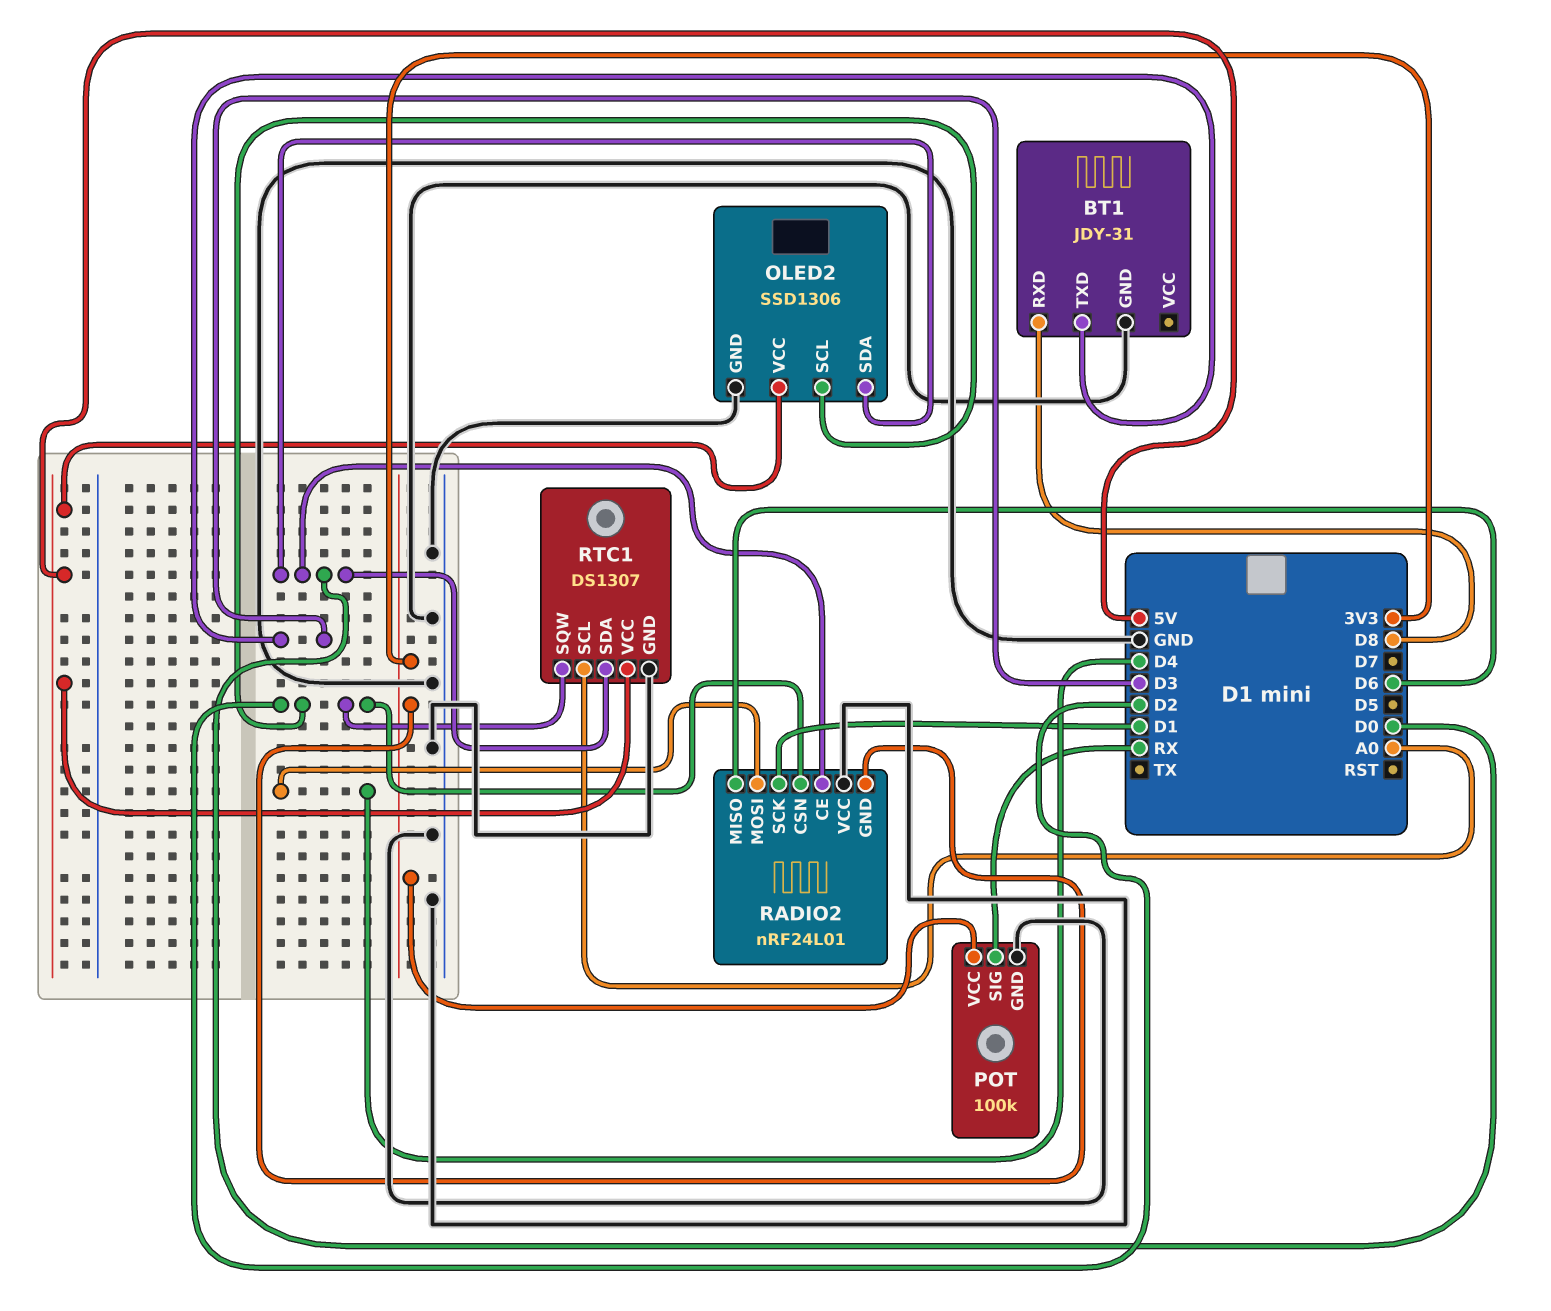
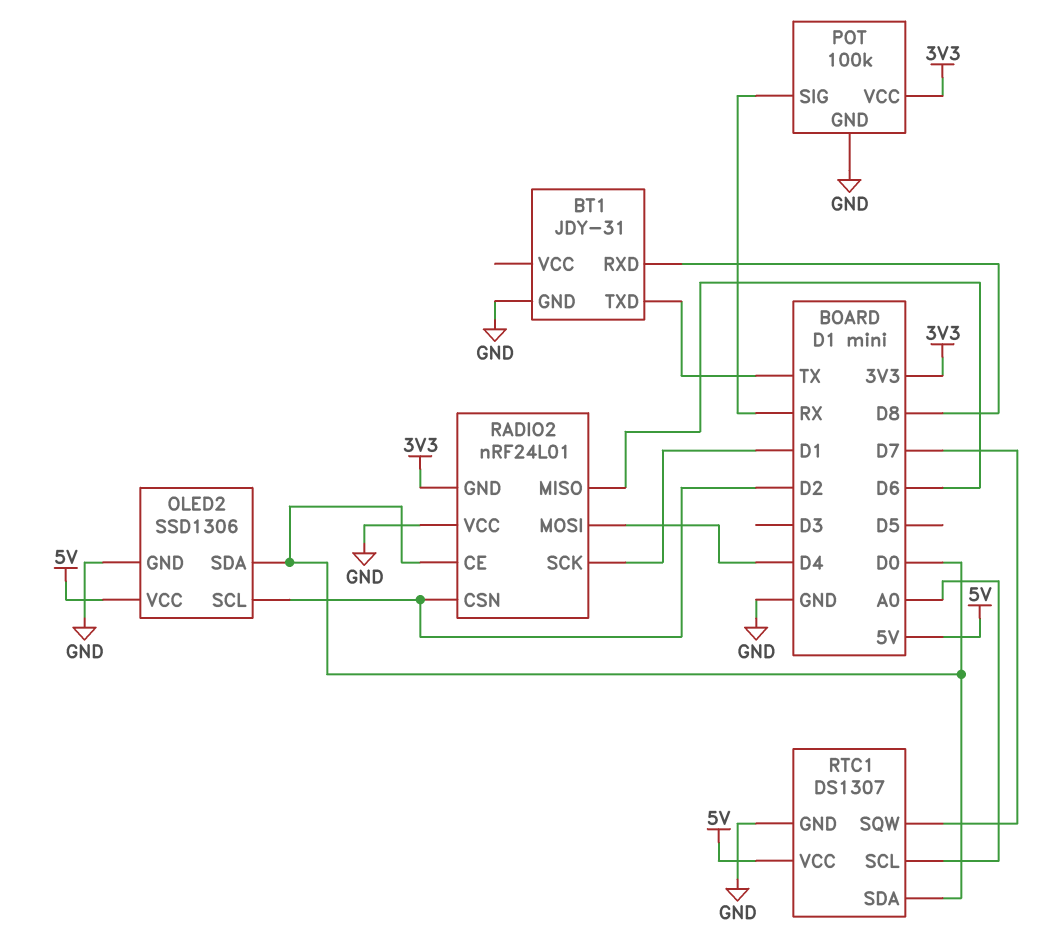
BT1 pin TXD: D3 -> TX
RTC1 pin SQW: D2 -> D7

